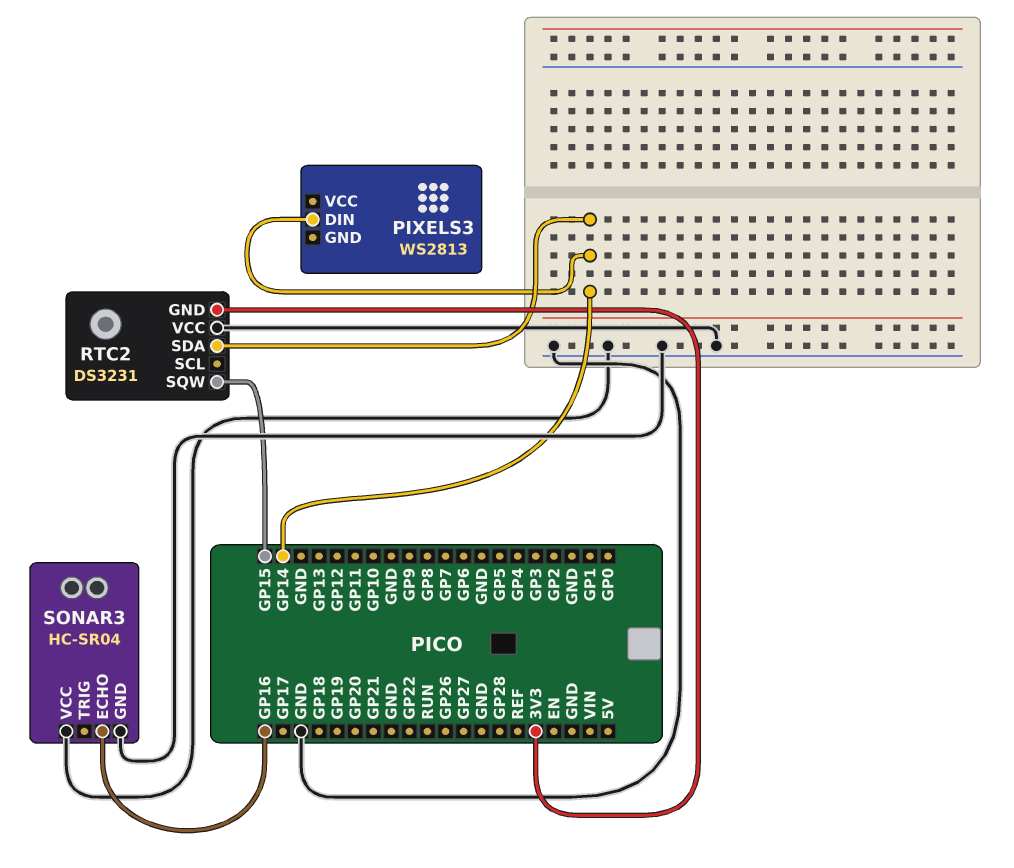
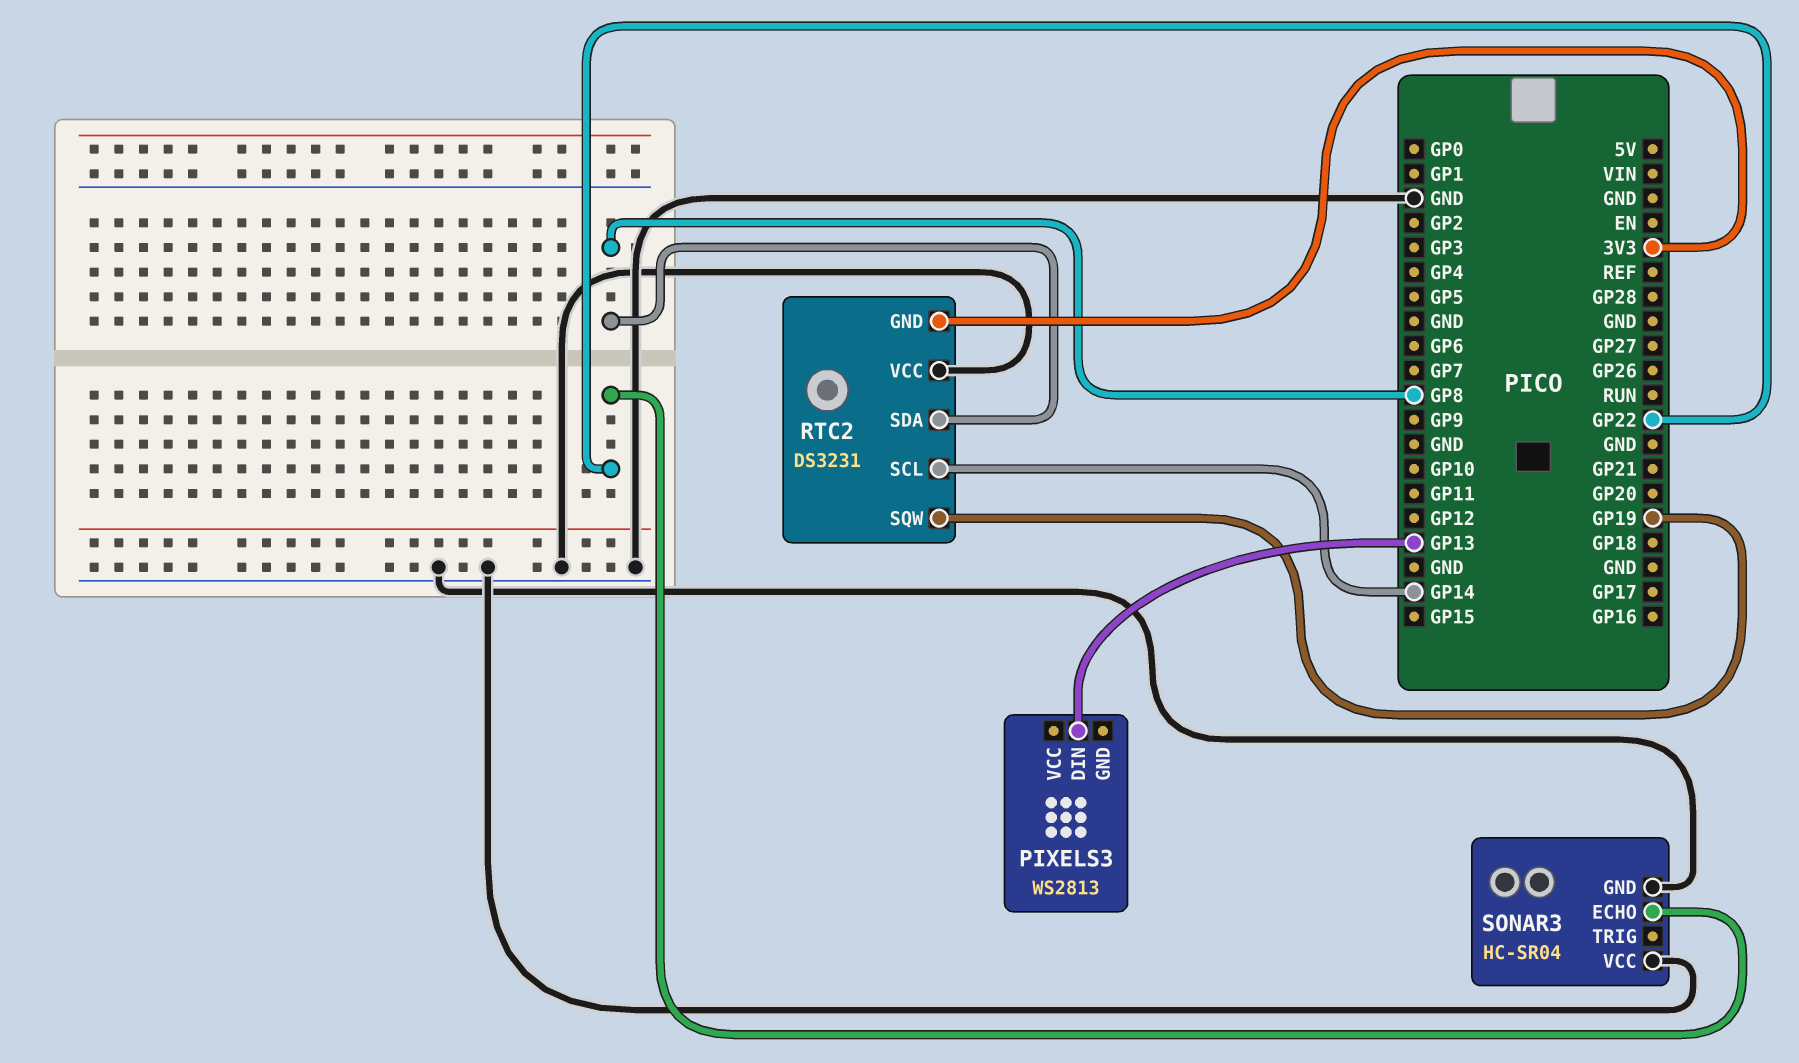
PIXELS3 pin DIN: GP14 -> GP13
RTC2 pin SCL: none -> GP14
RTC2 pin SDA: GP14 -> GP8
RTC2 pin SQW: GP15 -> GP19
SONAR3 pin ECHO: GP16 -> GP22

